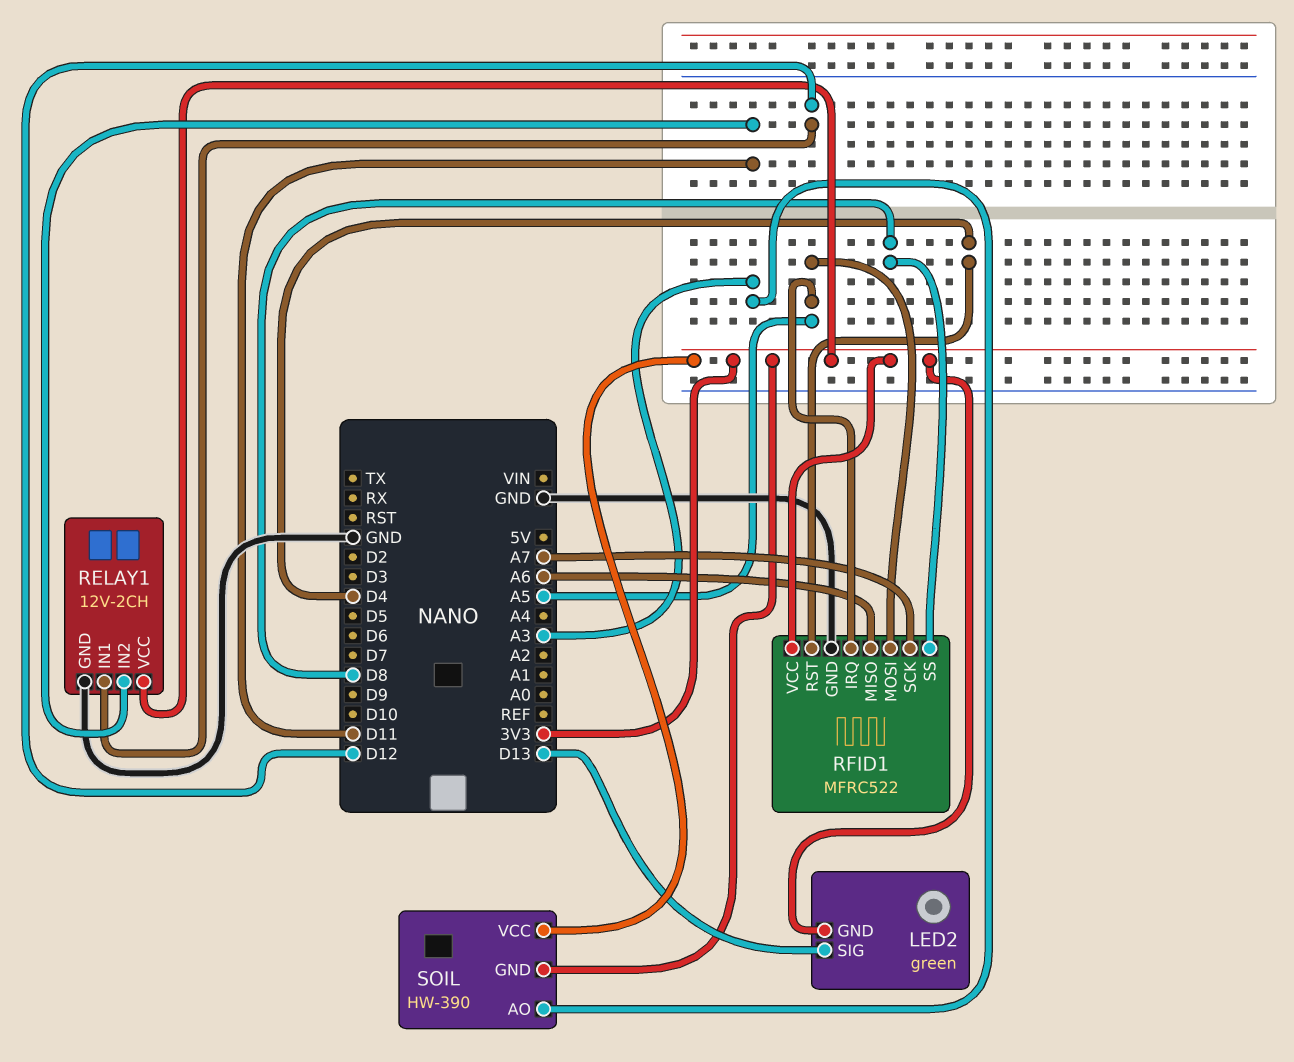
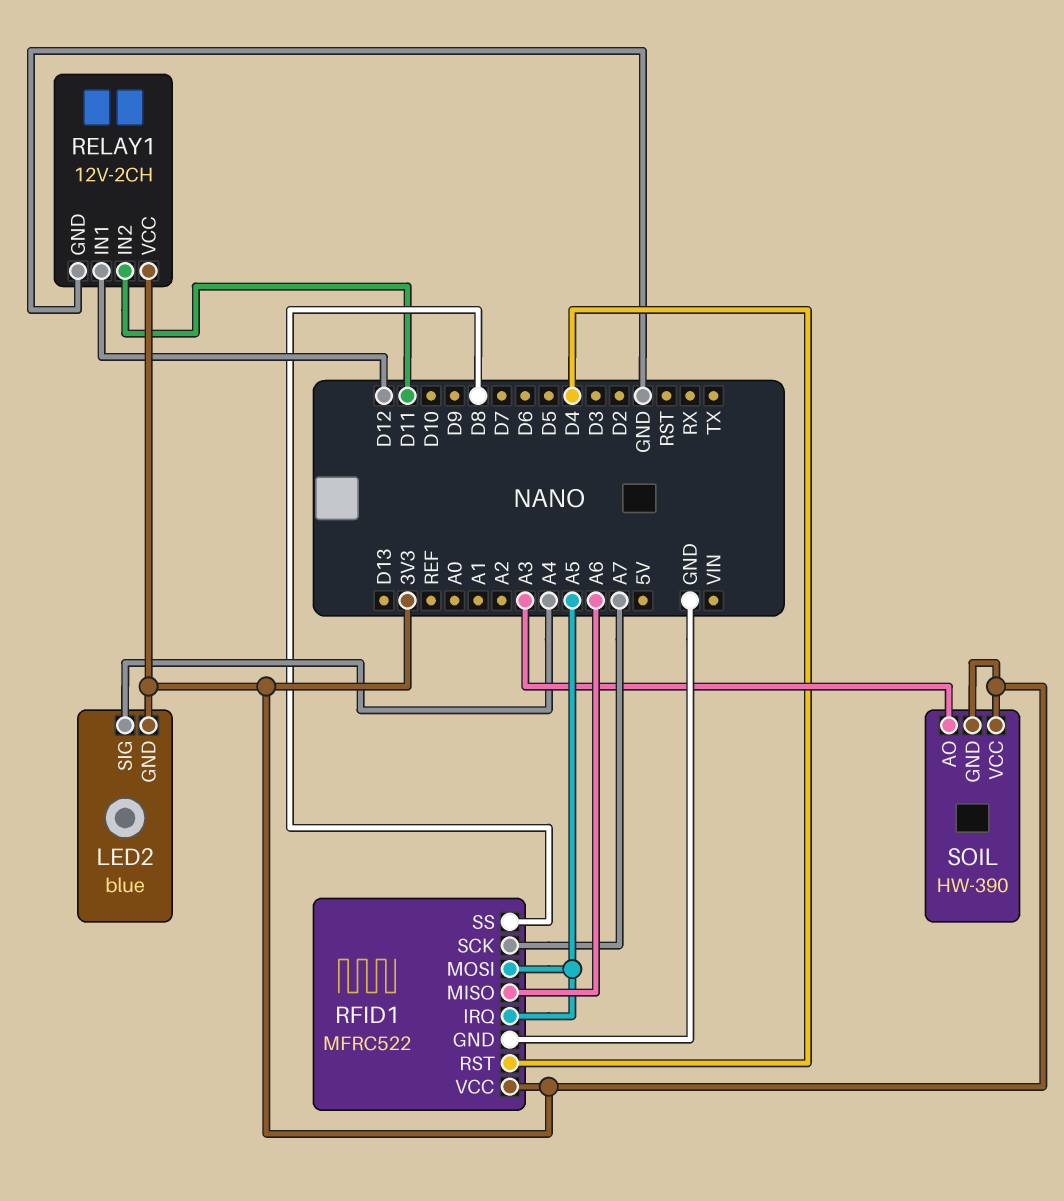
LED2: green -> blue
LED2 pin SIG: D13 -> A4

